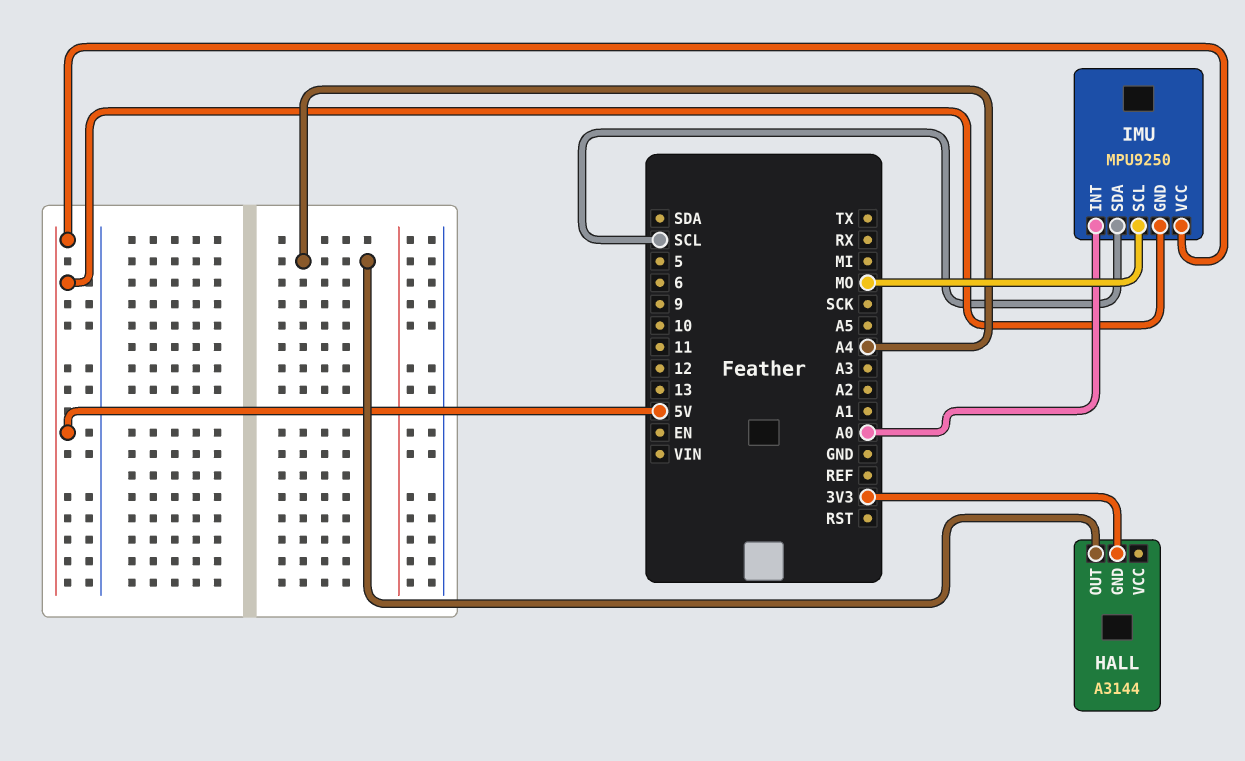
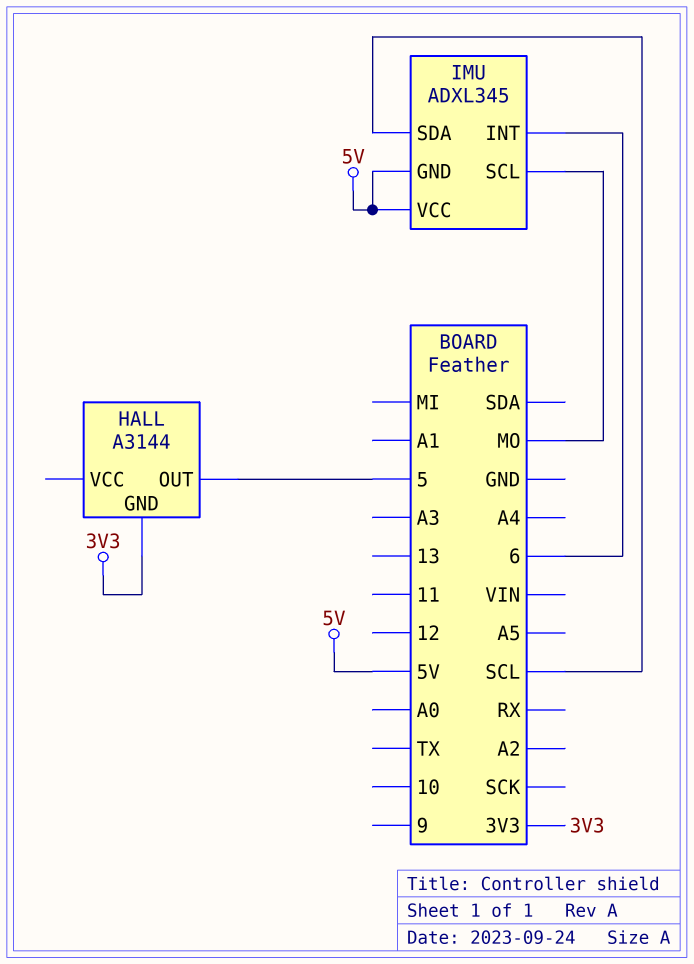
HALL pin OUT: A4 -> 5
IMU: MPU9250 -> ADXL345
IMU pin INT: A0 -> 6

